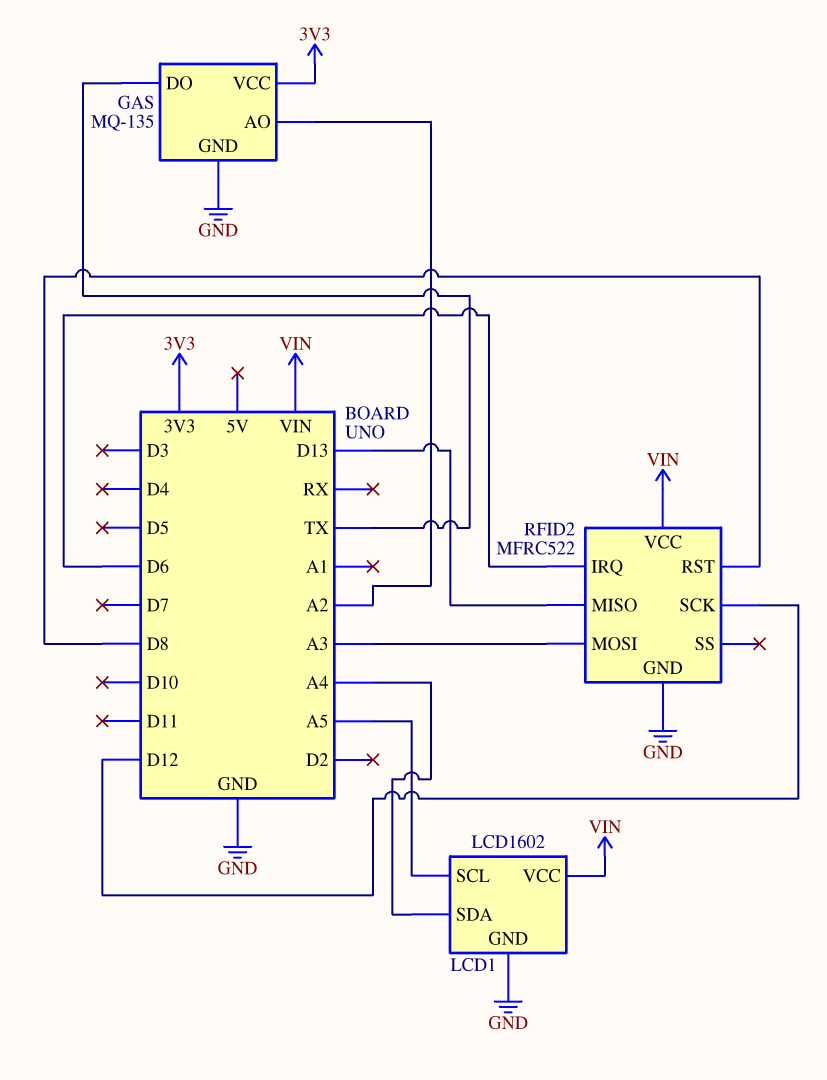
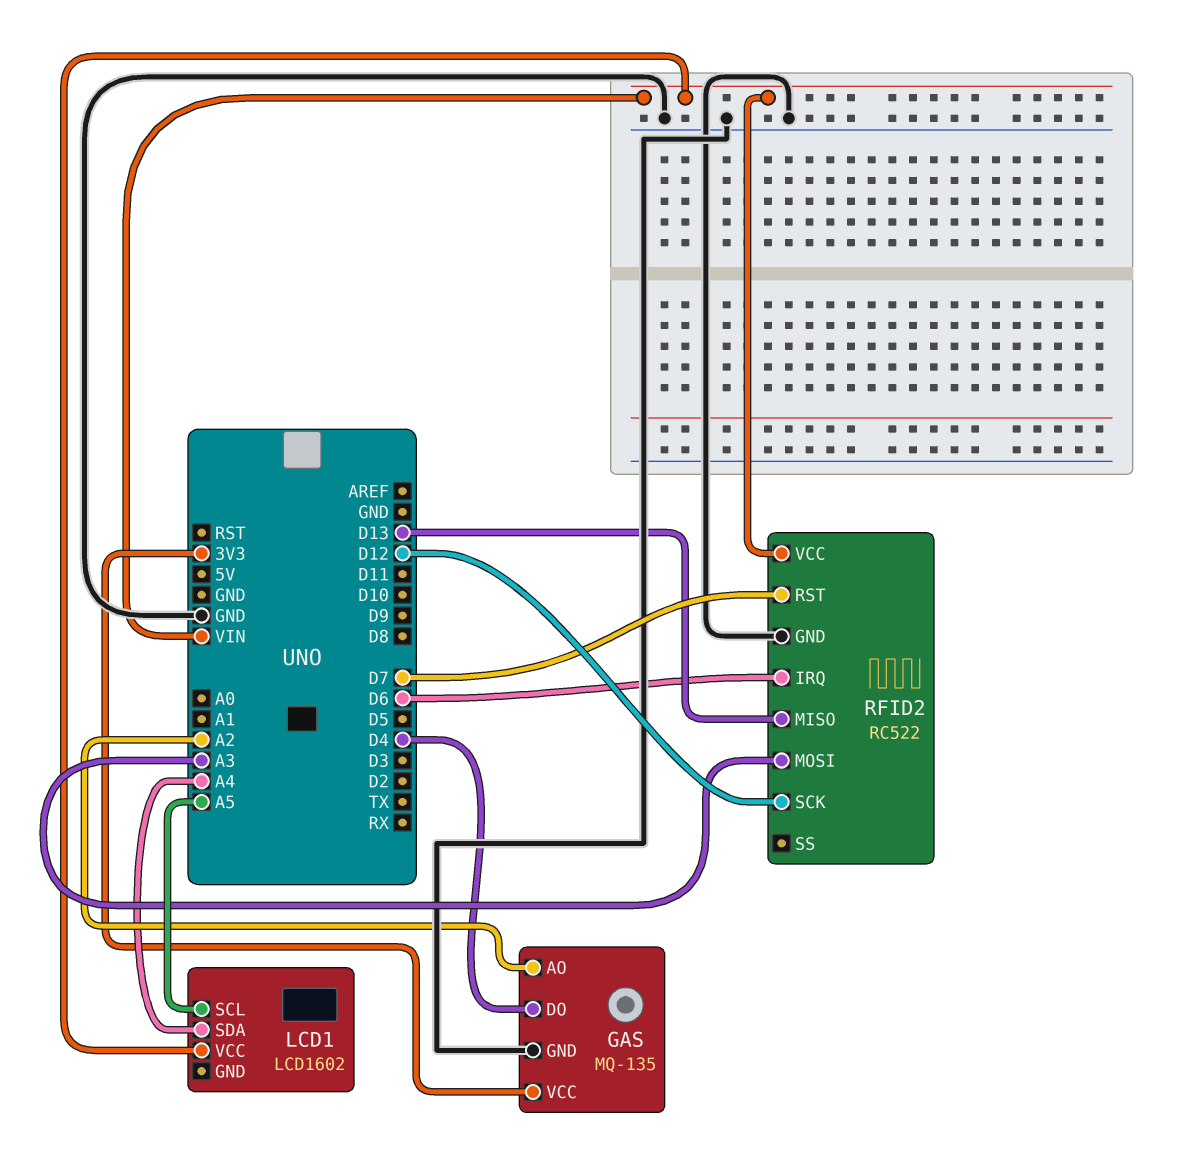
GAS pin DO: TX -> D4
LCD1 pin GND: GND -> none
RFID2: MFRC522 -> RC522
RFID2 pin RST: D8 -> D7

